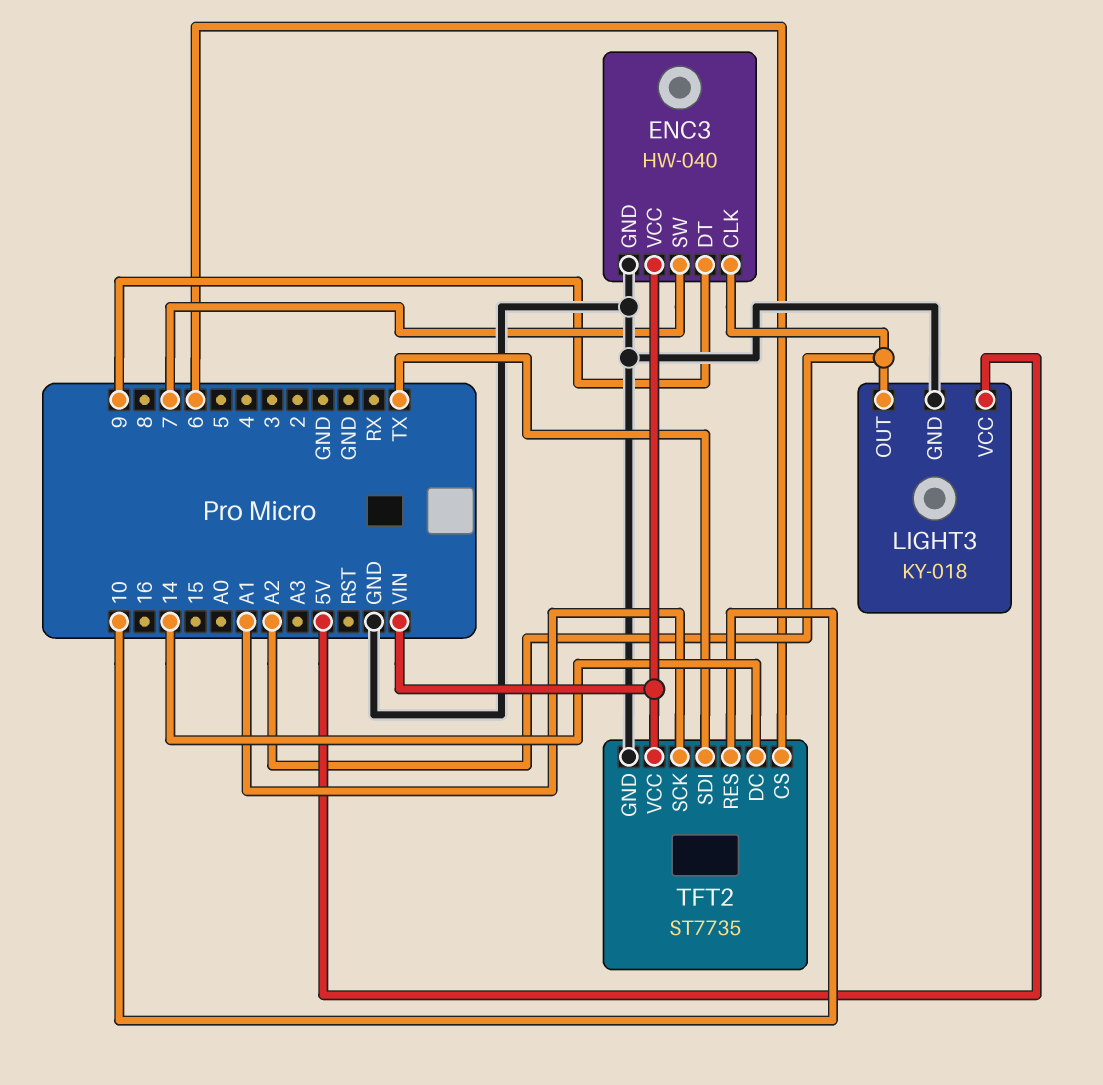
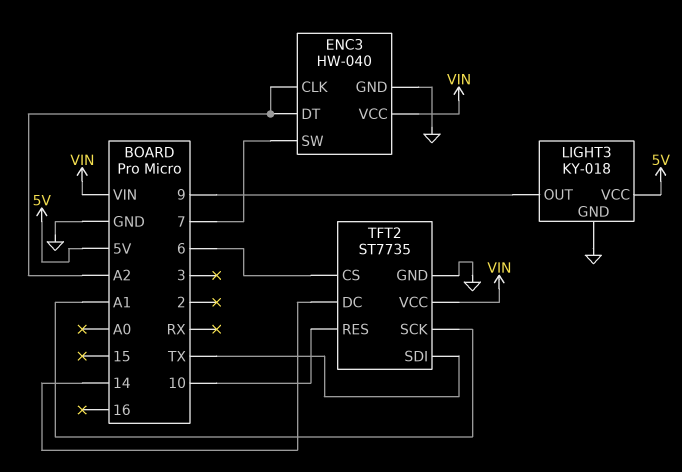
ENC3 pin DT: 9 -> A2
LIGHT3 pin OUT: A2 -> 9

